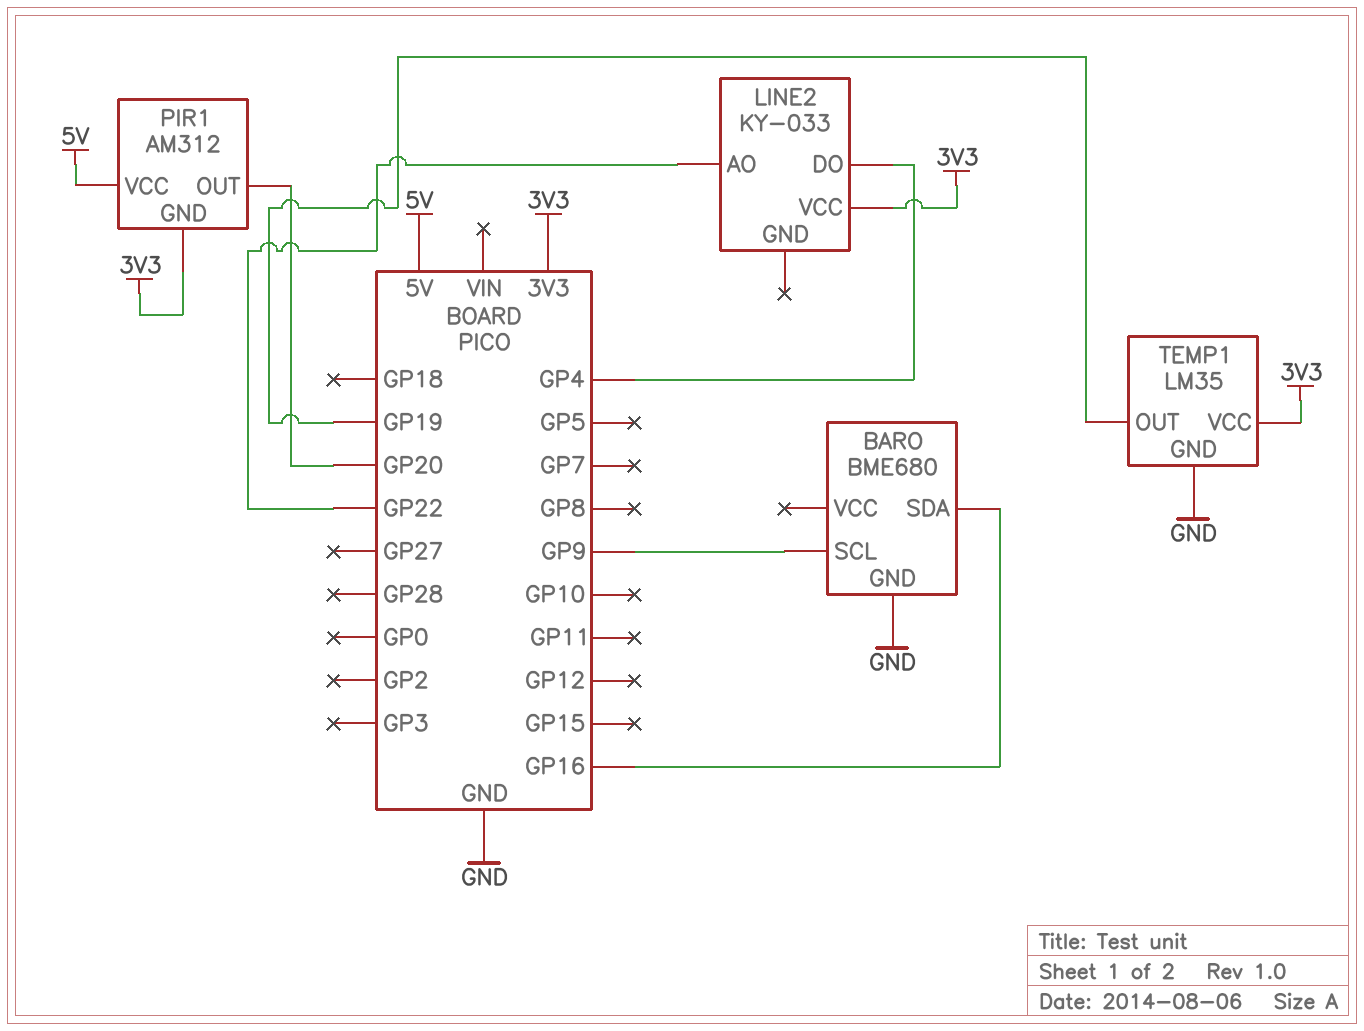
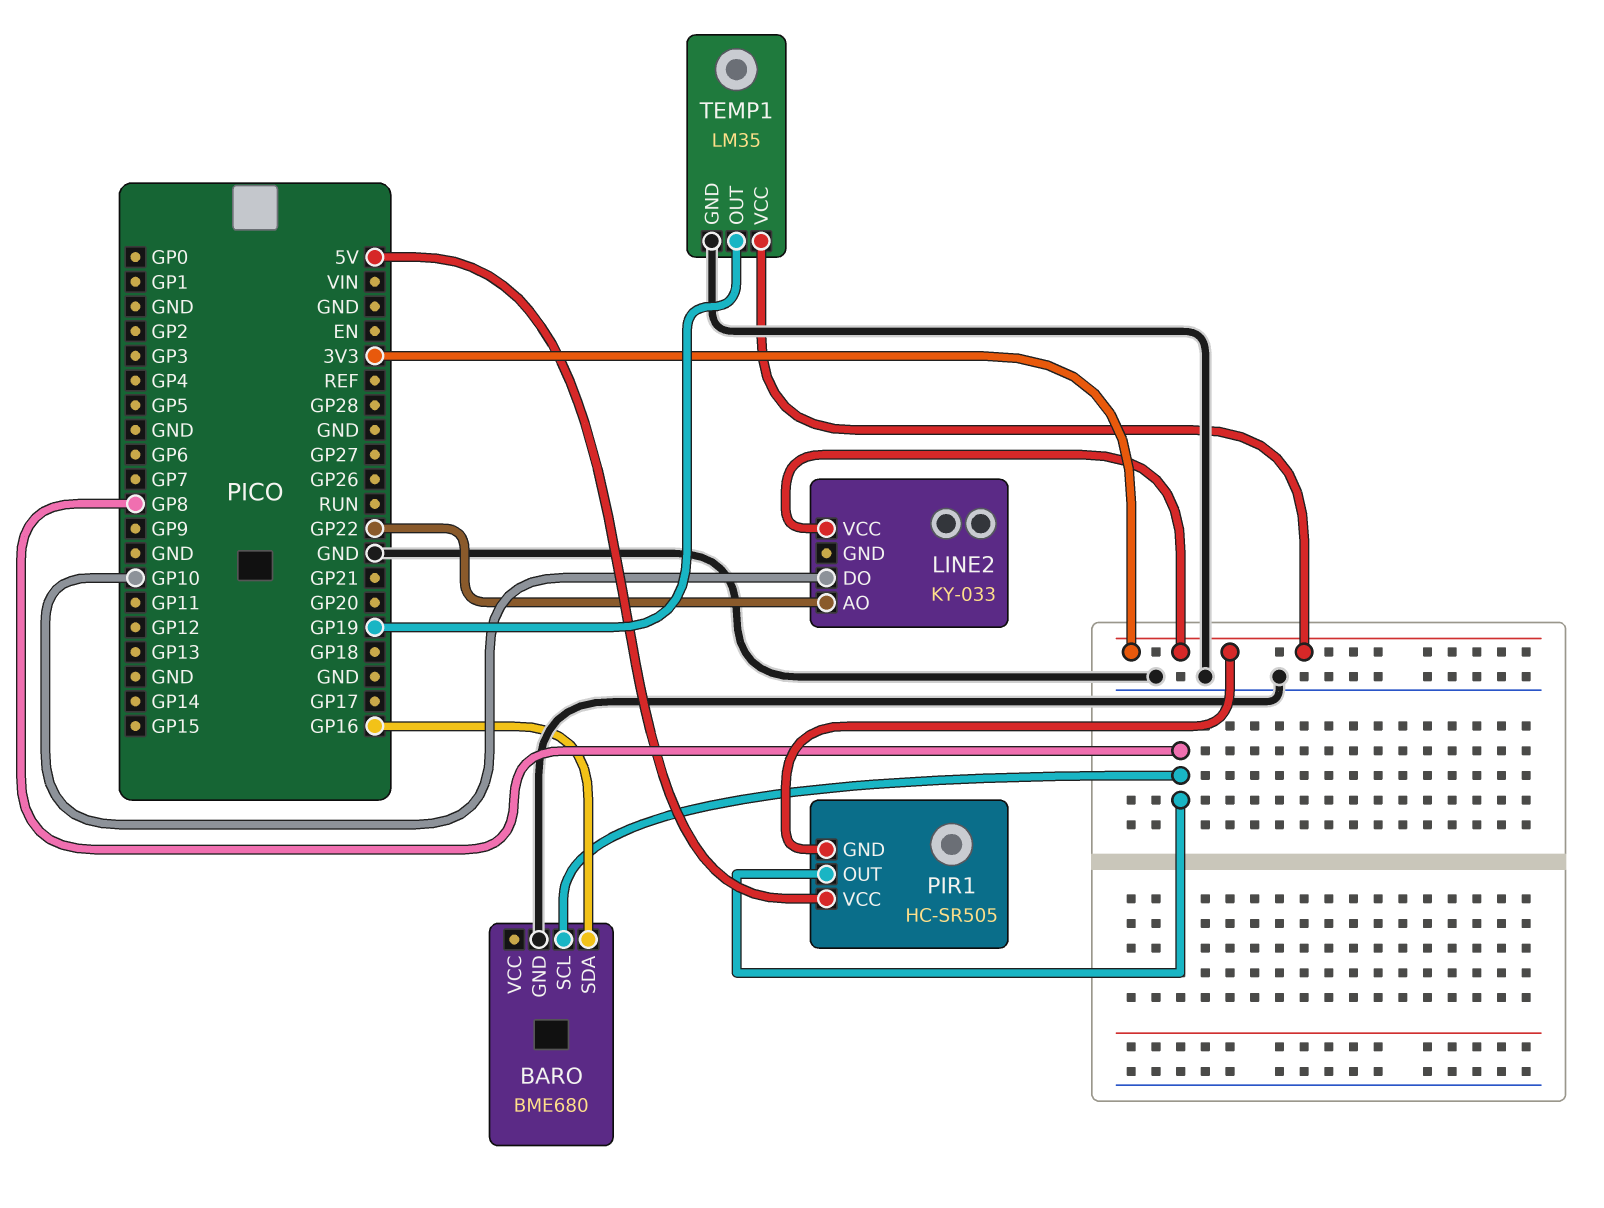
BARO pin SCL: GP9 -> GP8
LINE2 pin DO: GP4 -> GP10
PIR1: AM312 -> HC-SR505
PIR1 pin OUT: GP20 -> GP8

